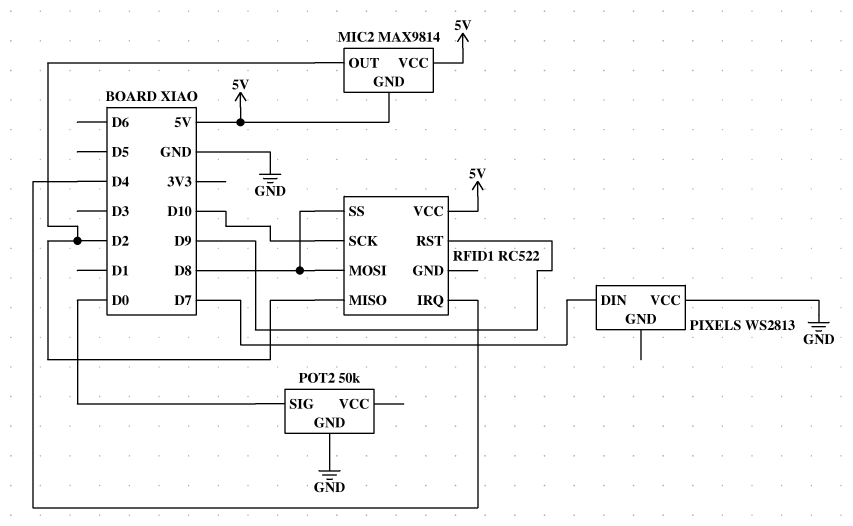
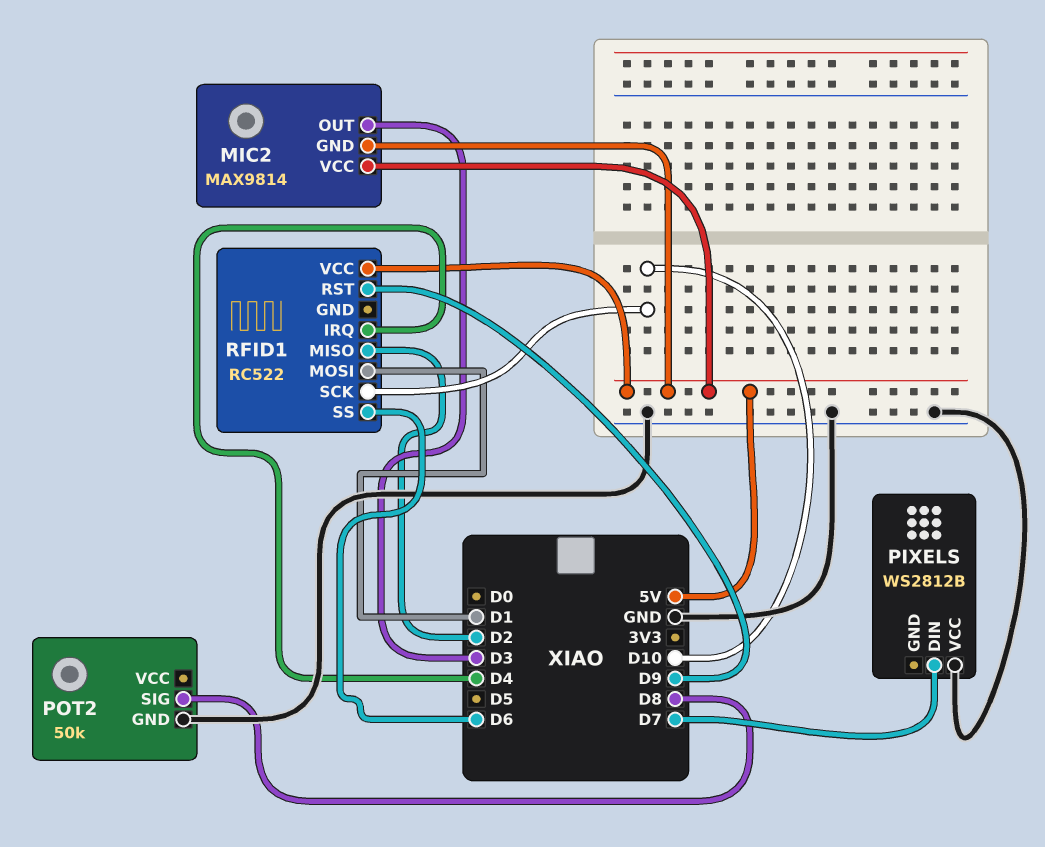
MIC2 pin OUT: D2 -> D3
PIXELS: WS2813 -> WS2812B
POT2 pin SIG: D0 -> D8
RFID1 pin MOSI: D8 -> D1
RFID1 pin SS: D8 -> D6

